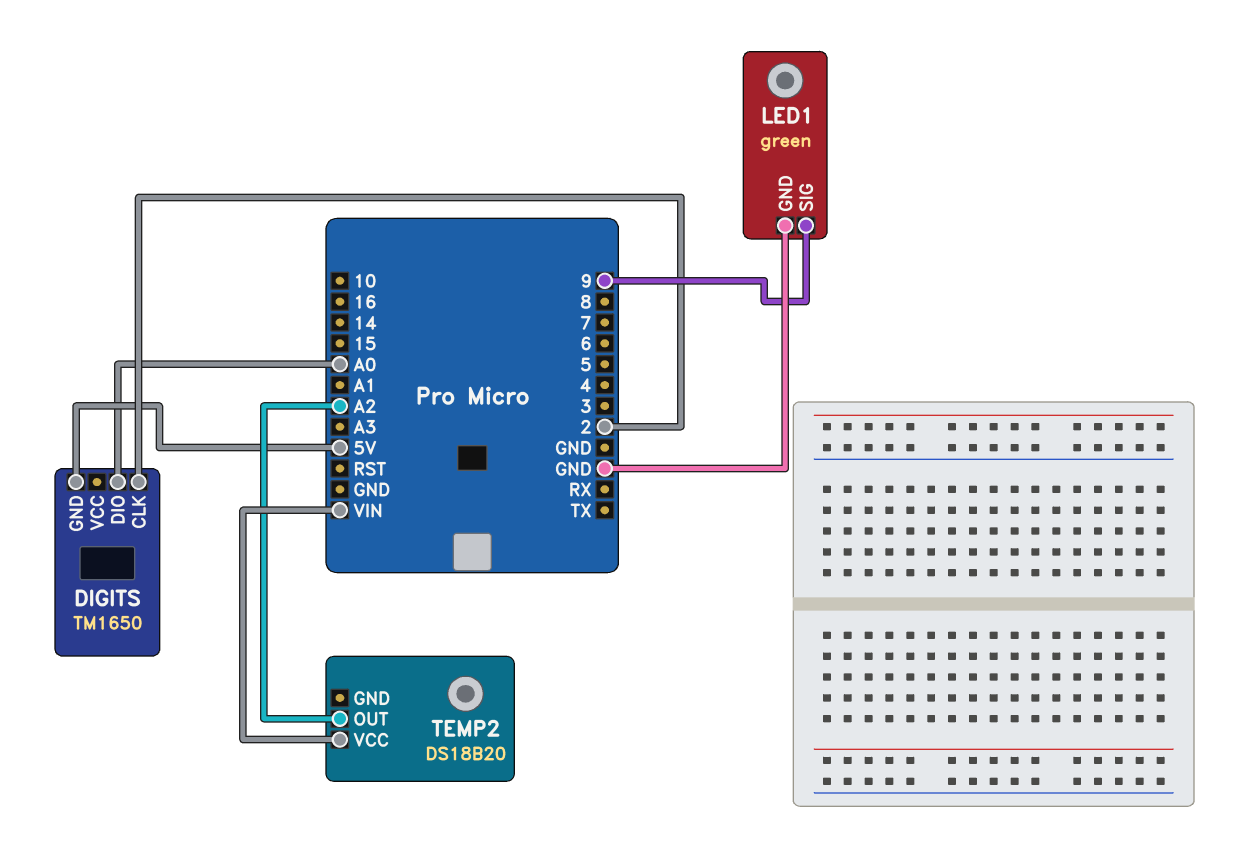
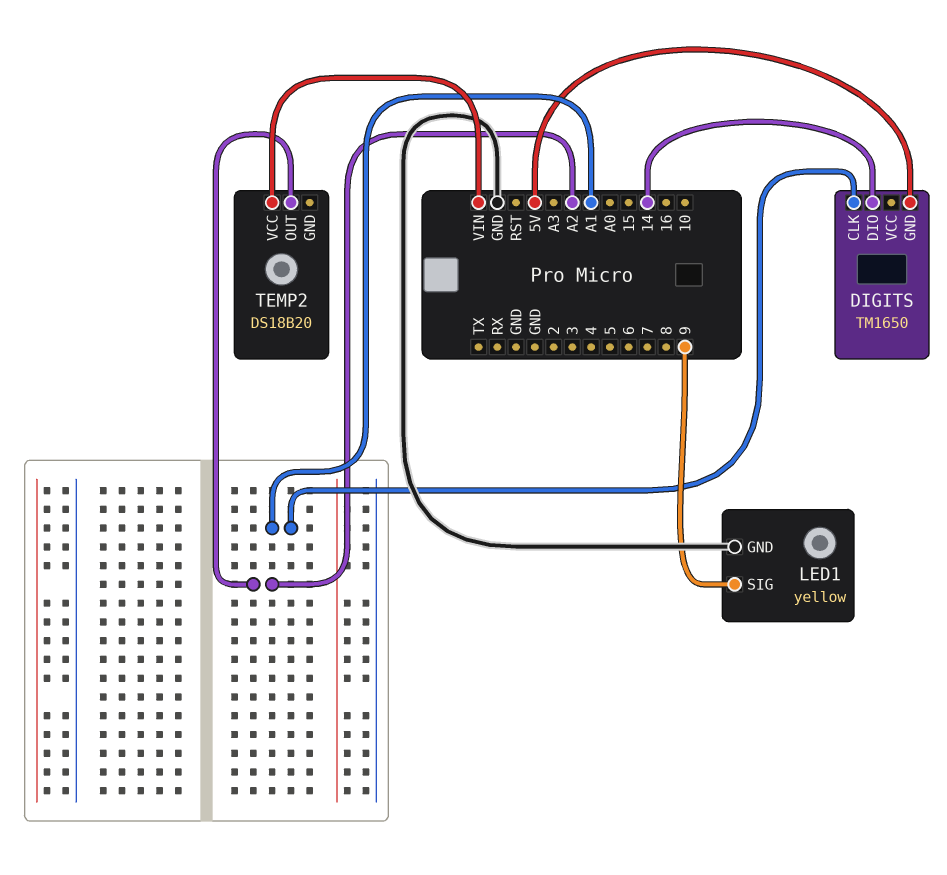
DIGITS pin CLK: 2 -> A1
DIGITS pin DIO: A0 -> 14
LED1: green -> yellow

